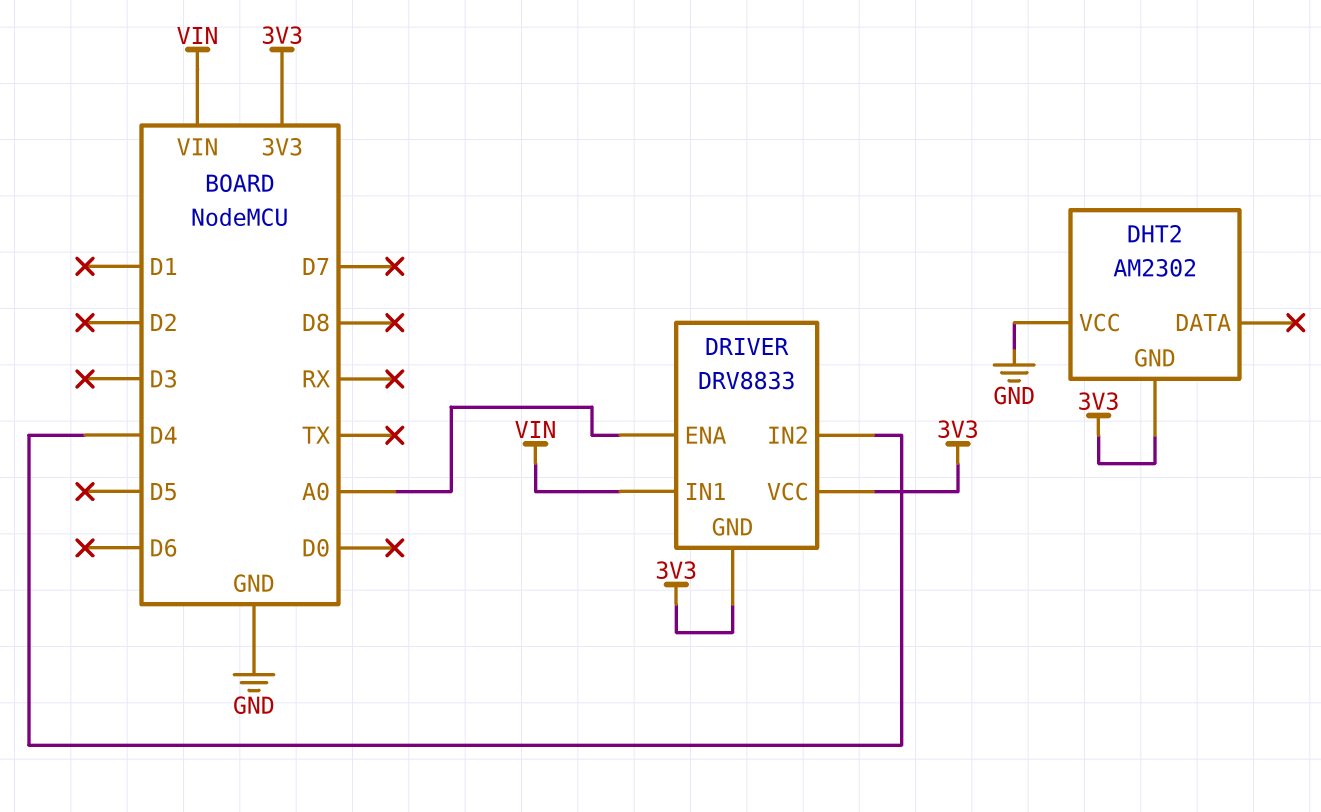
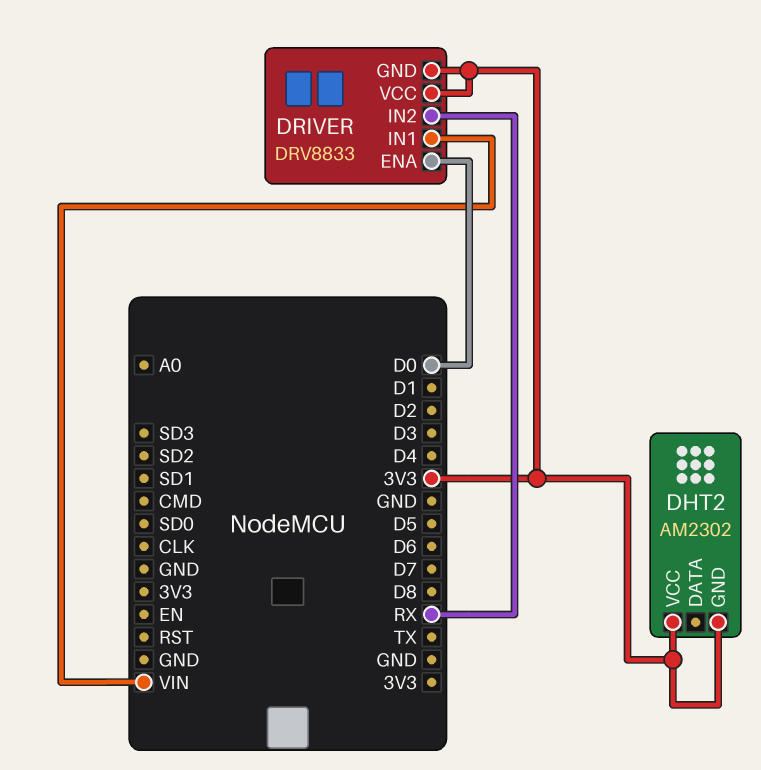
DHT2 pin VCC: GND -> 3V3
DRIVER pin ENA: A0 -> D0
DRIVER pin IN2: D4 -> RX

